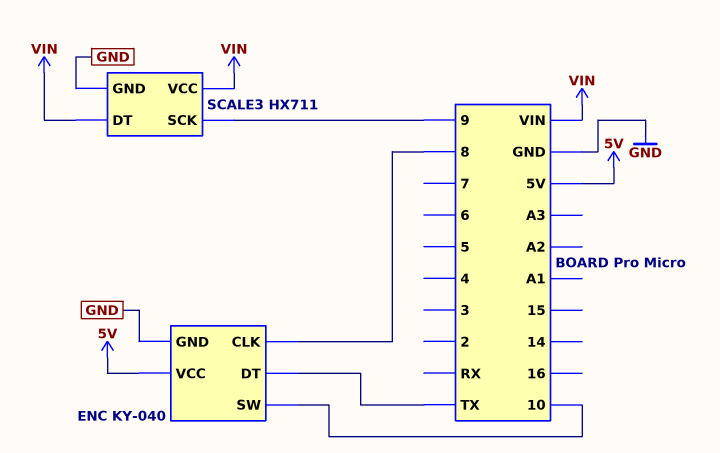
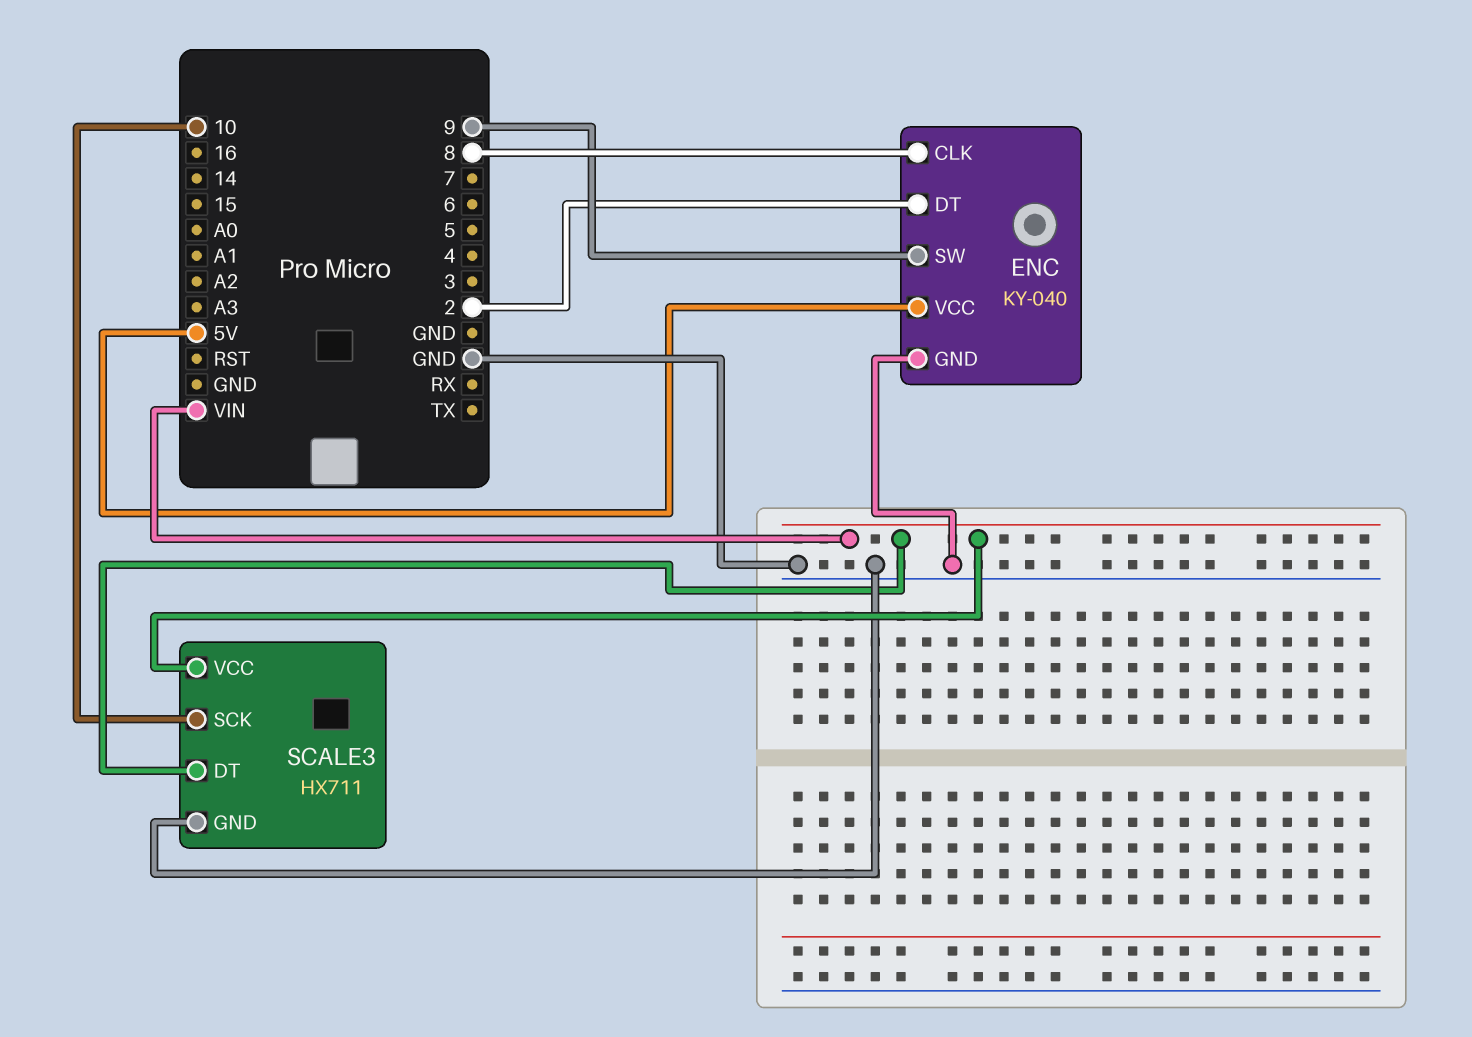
ENC pin DT: TX -> 2
ENC pin SW: 10 -> 9
SCALE3 pin SCK: 9 -> 10

